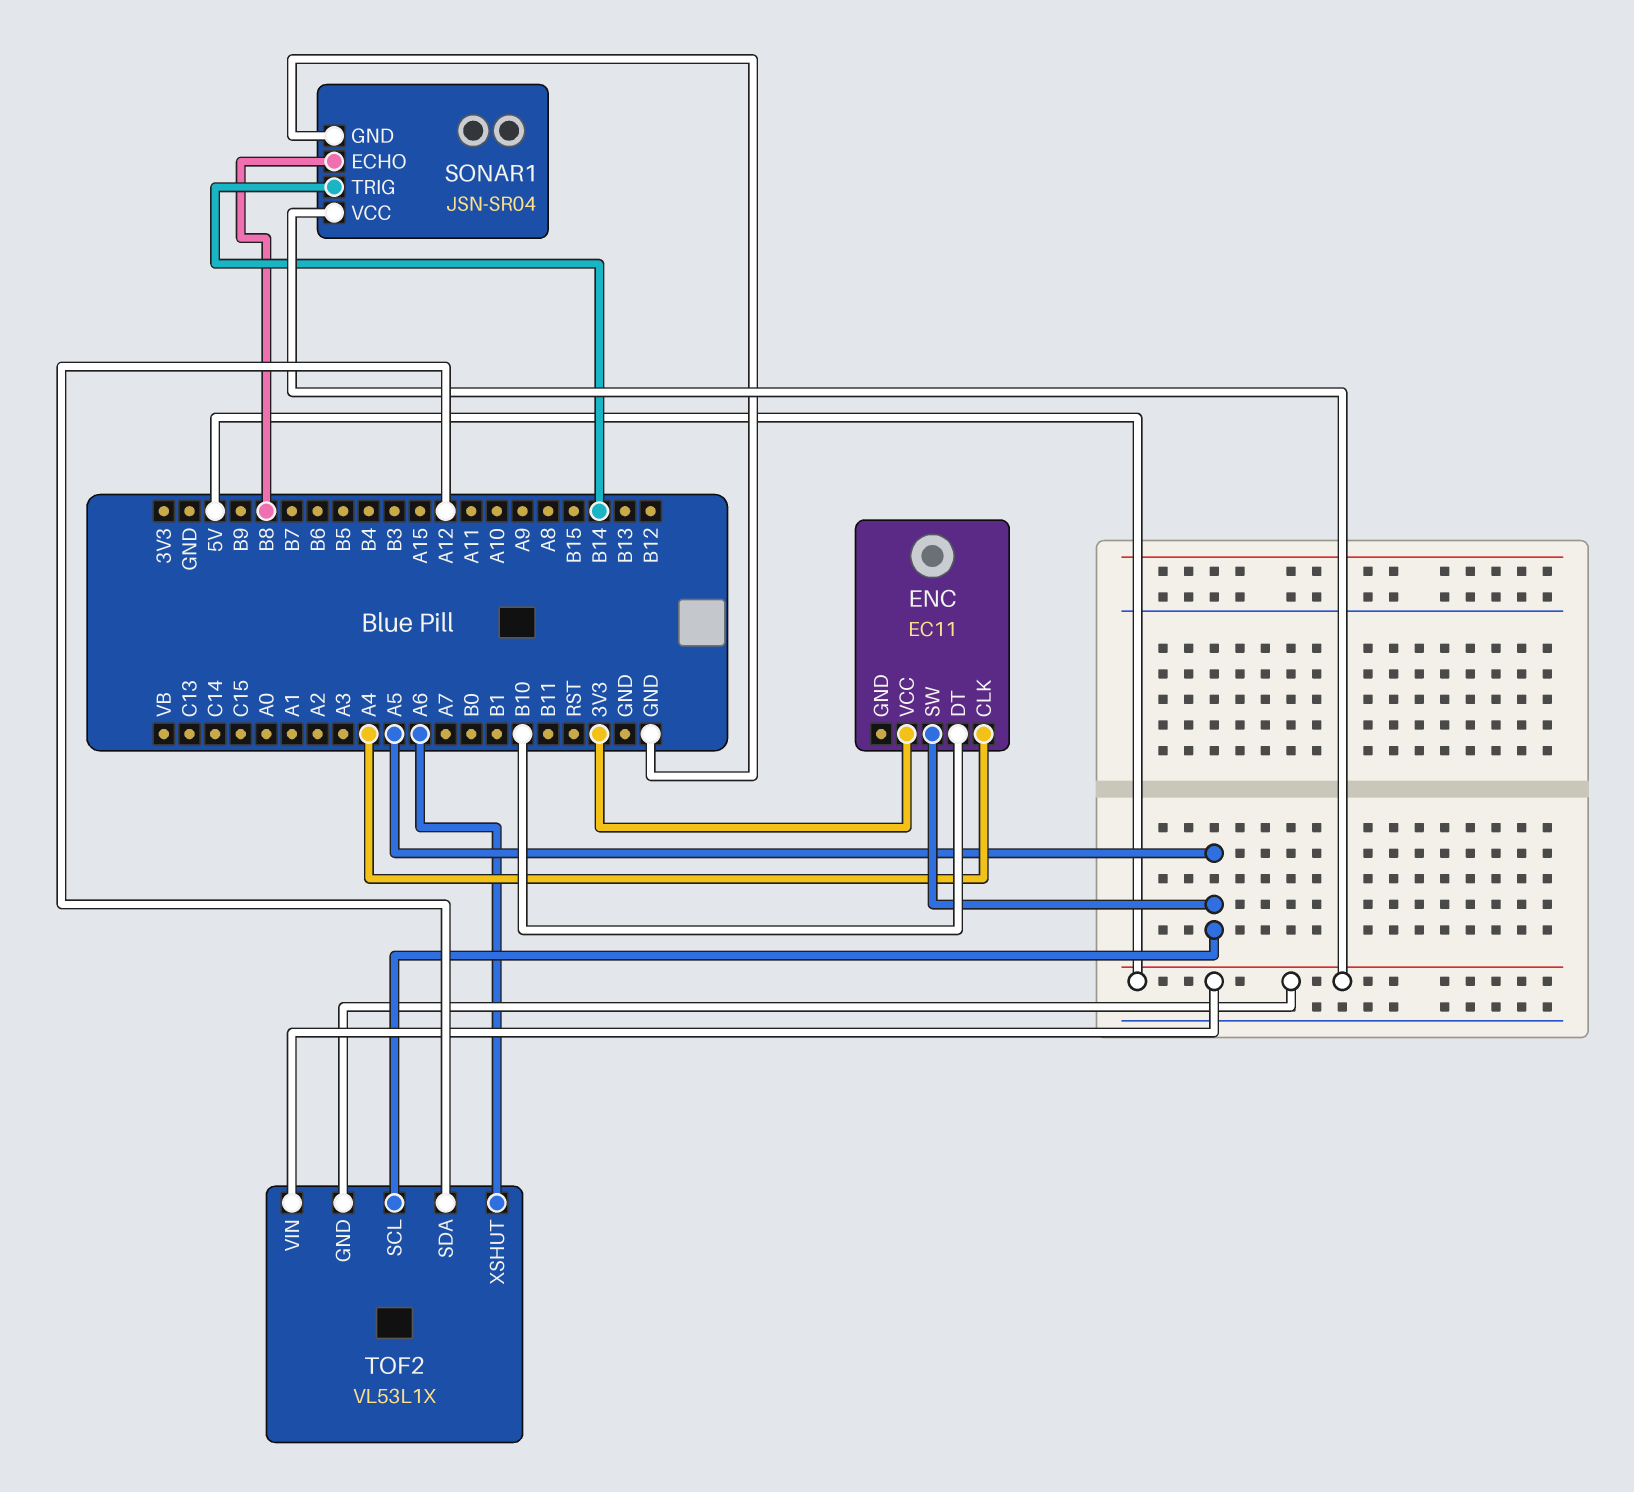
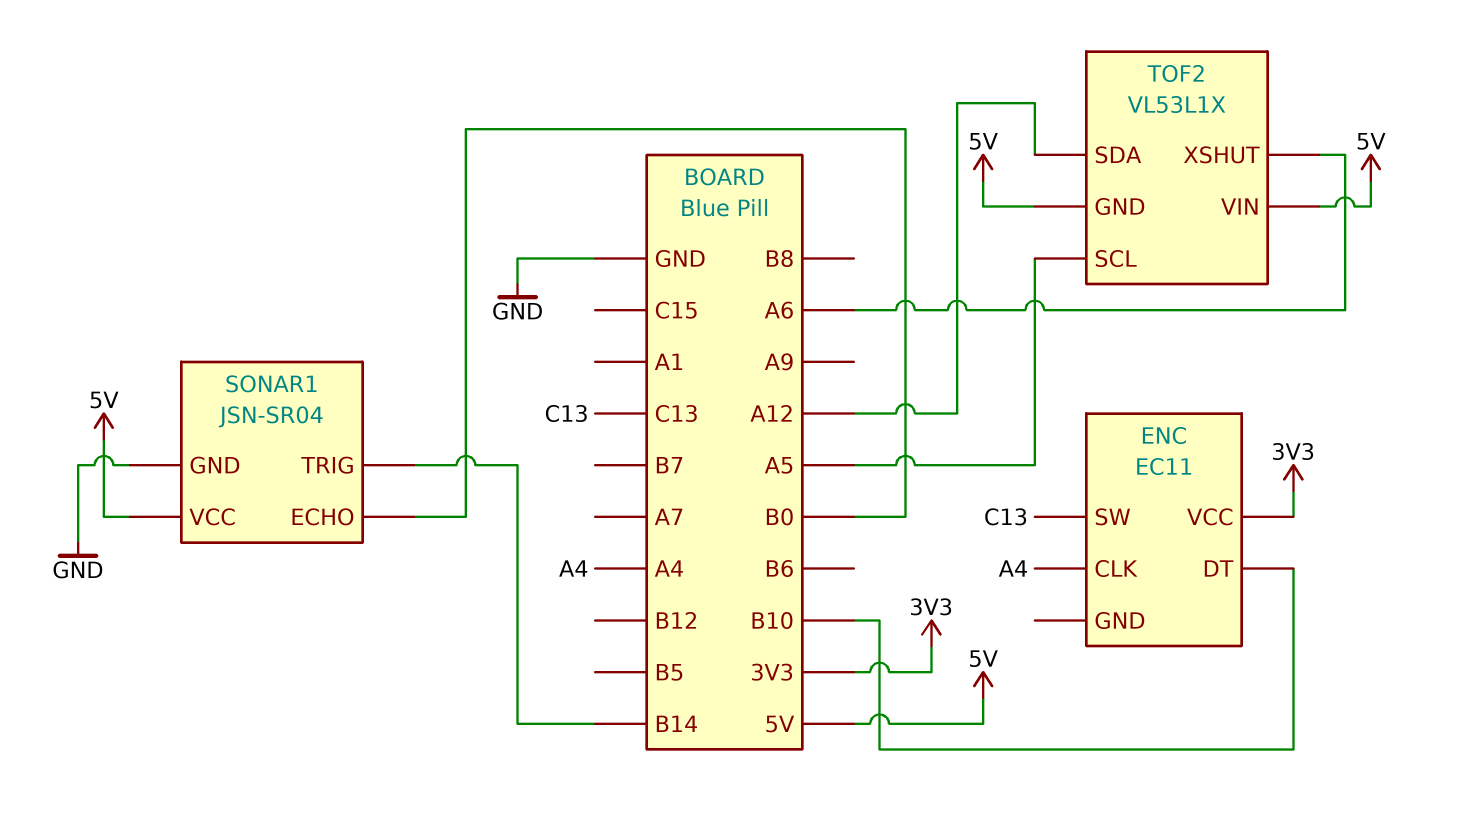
ENC pin SW: A5 -> C13
SONAR1 pin ECHO: B8 -> B0

